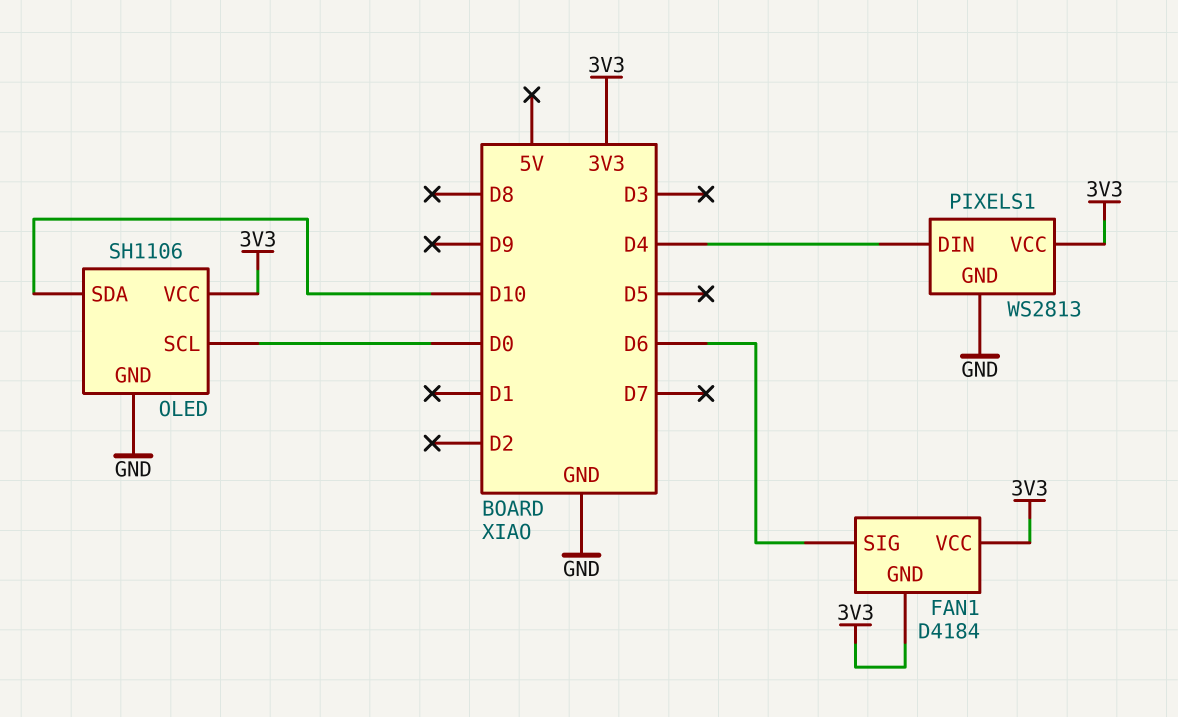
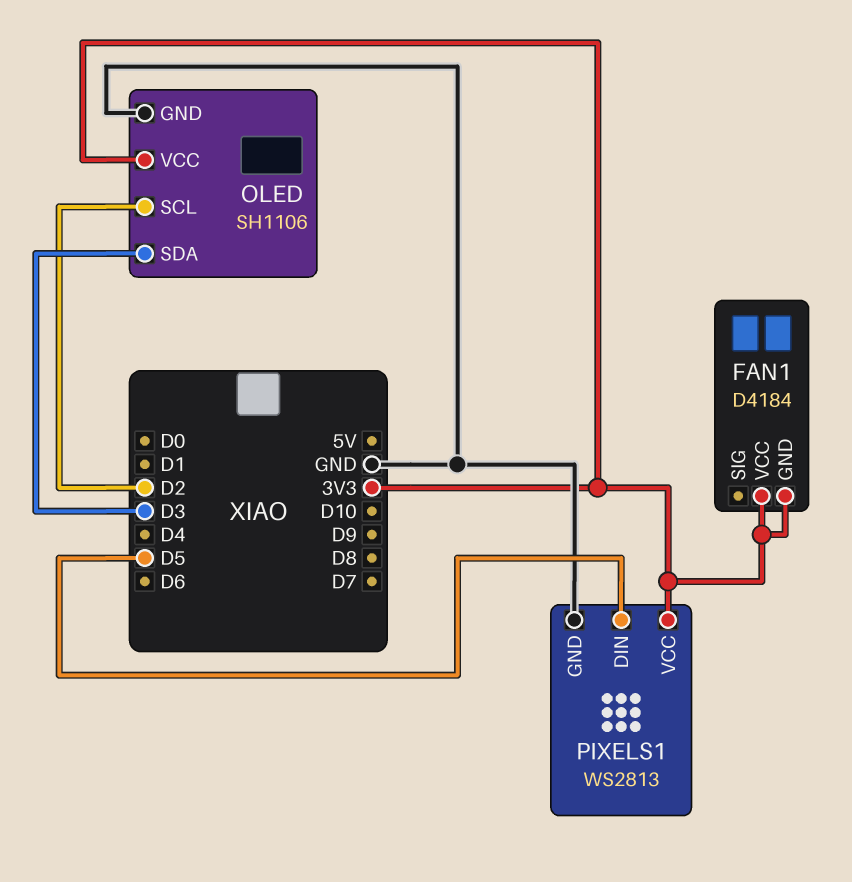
FAN1 pin SIG: D6 -> none
OLED pin SCL: D0 -> D2
OLED pin SDA: D10 -> D3
PIXELS1 pin DIN: D4 -> D5

